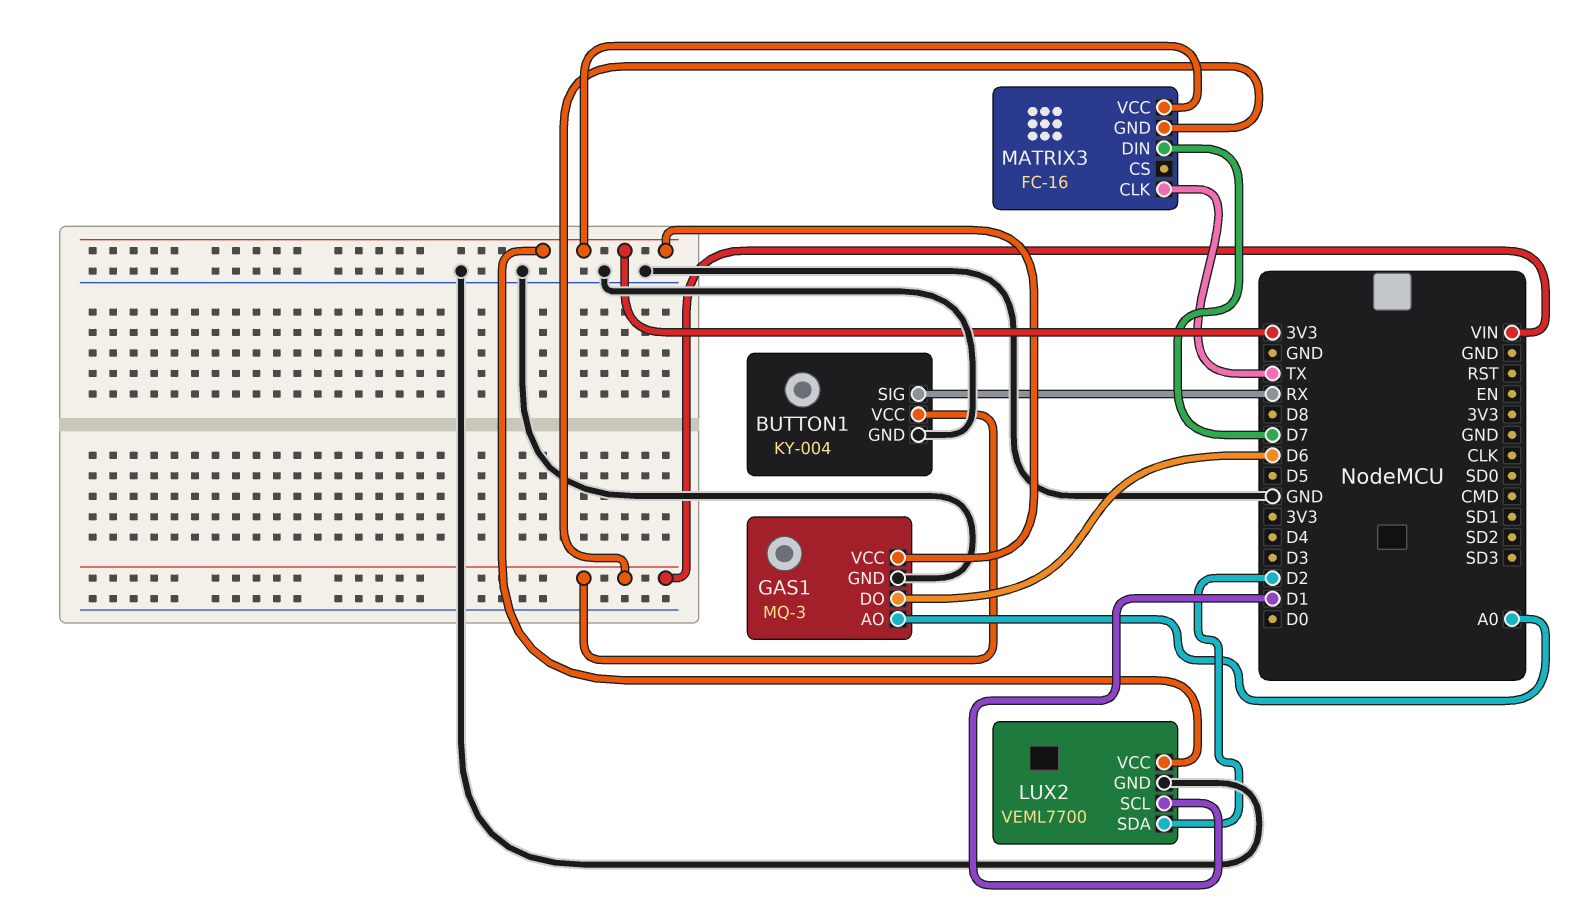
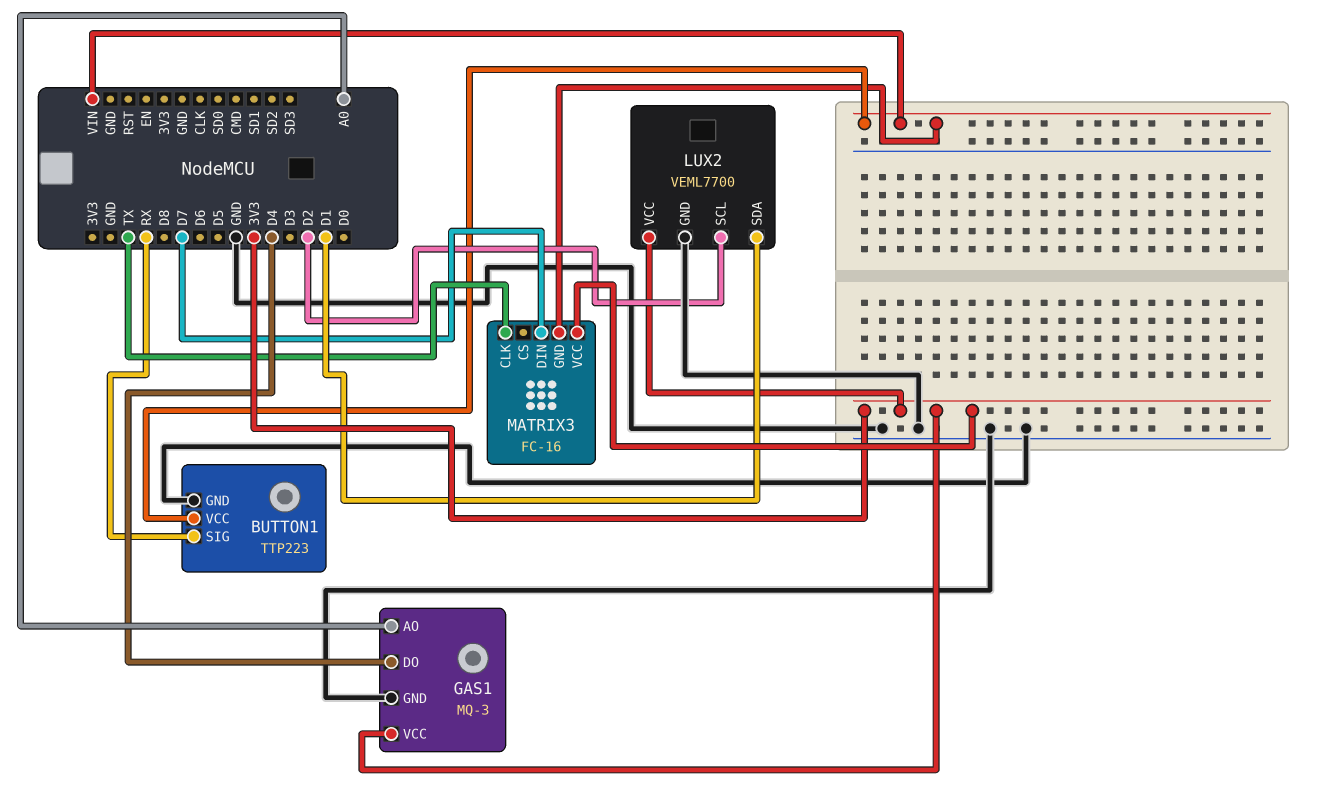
BUTTON1: KY-004 -> TTP223
GAS1 pin DO: D6 -> D4
LUX2 pin SCL: D1 -> D2
LUX2 pin SDA: D2 -> D1

